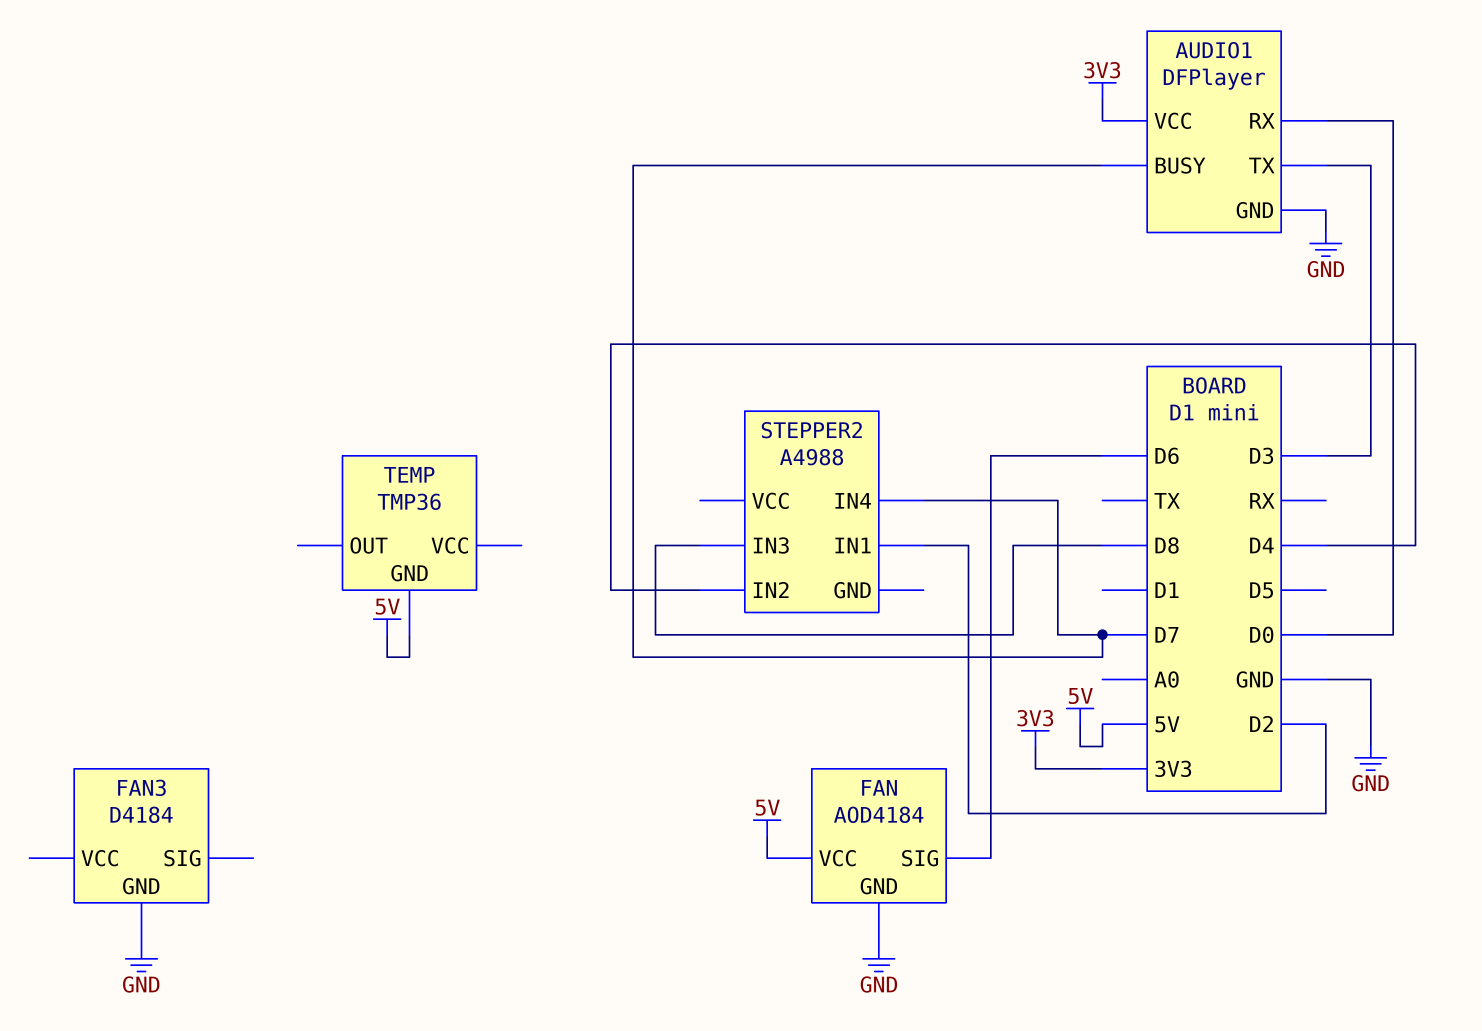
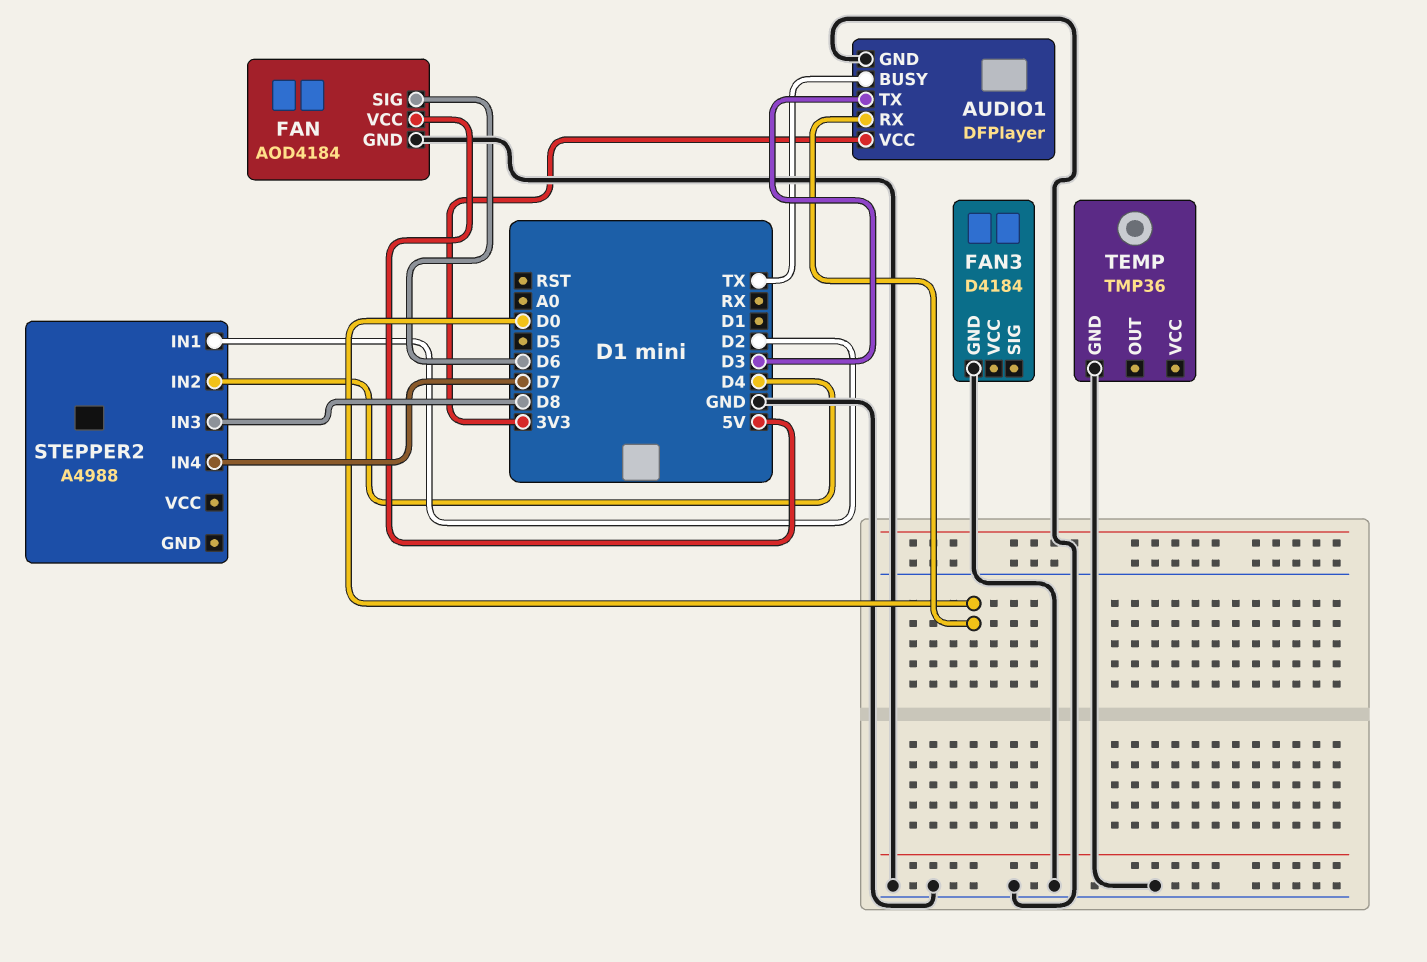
AUDIO1 pin BUSY: D7 -> TX
TEMP pin GND: 5V -> GND

